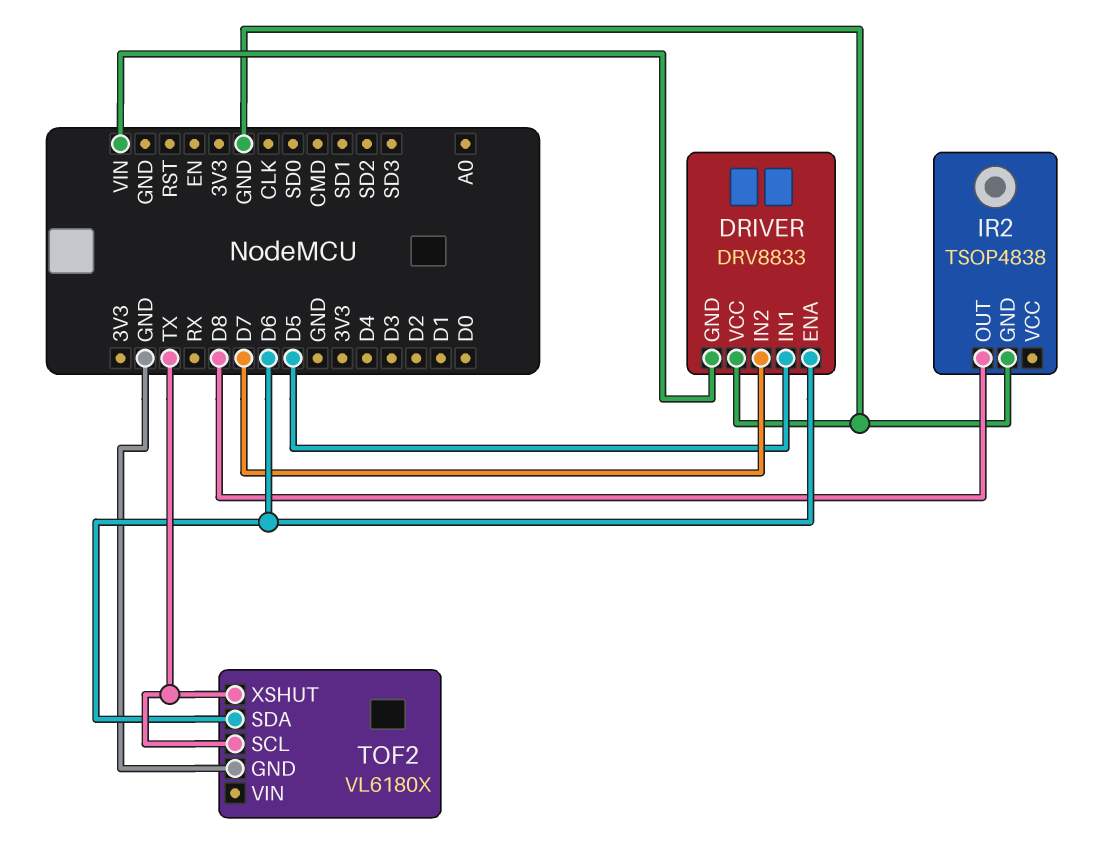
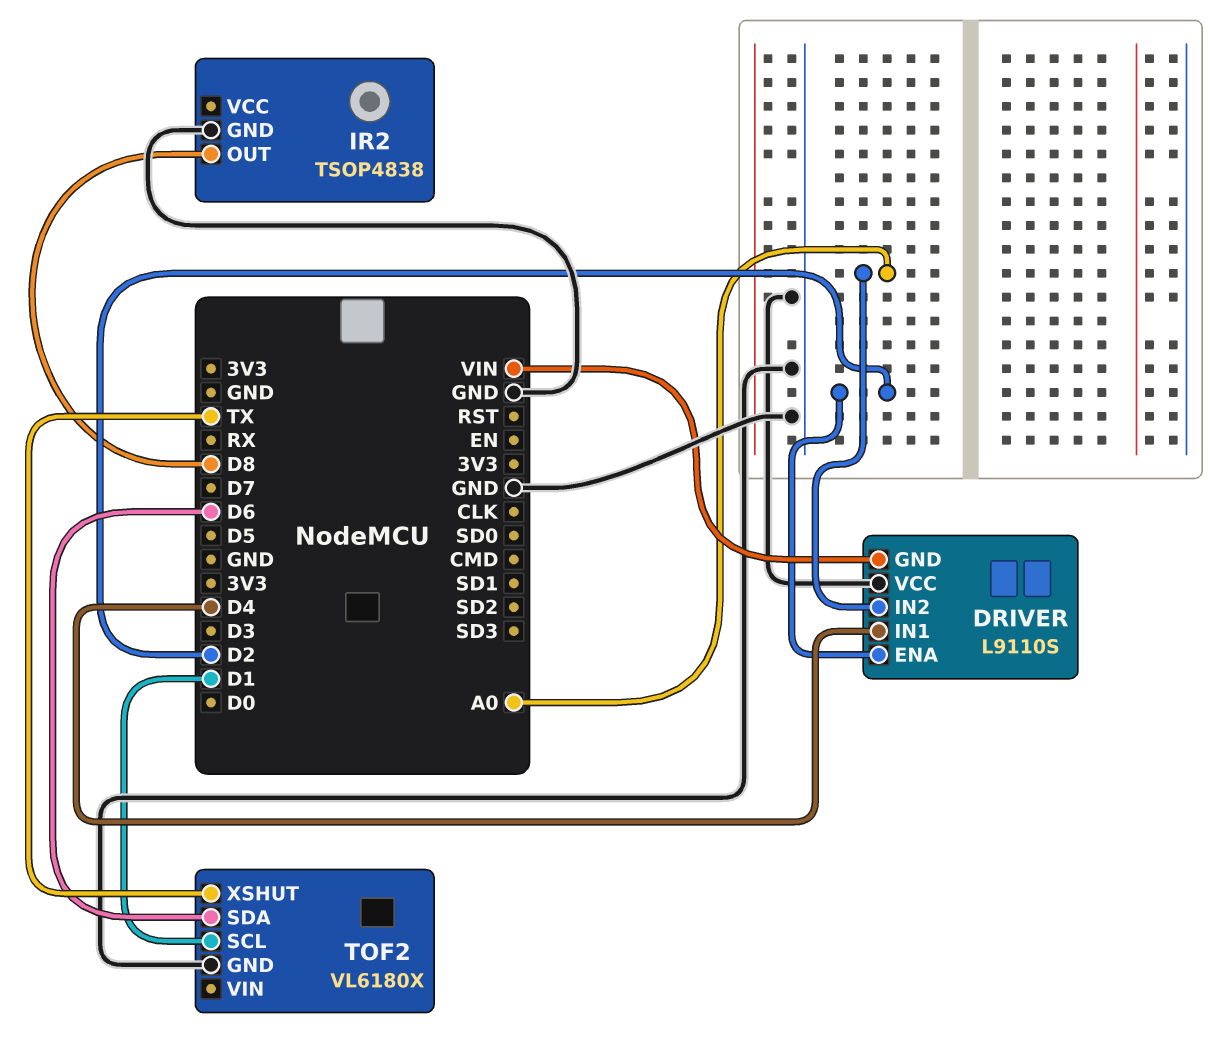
DRIVER: DRV8833 -> L9110S
DRIVER pin ENA: D6 -> D2
DRIVER pin IN1: D5 -> D4
DRIVER pin IN2: D7 -> A0
TOF2 pin SCL: TX -> D1

